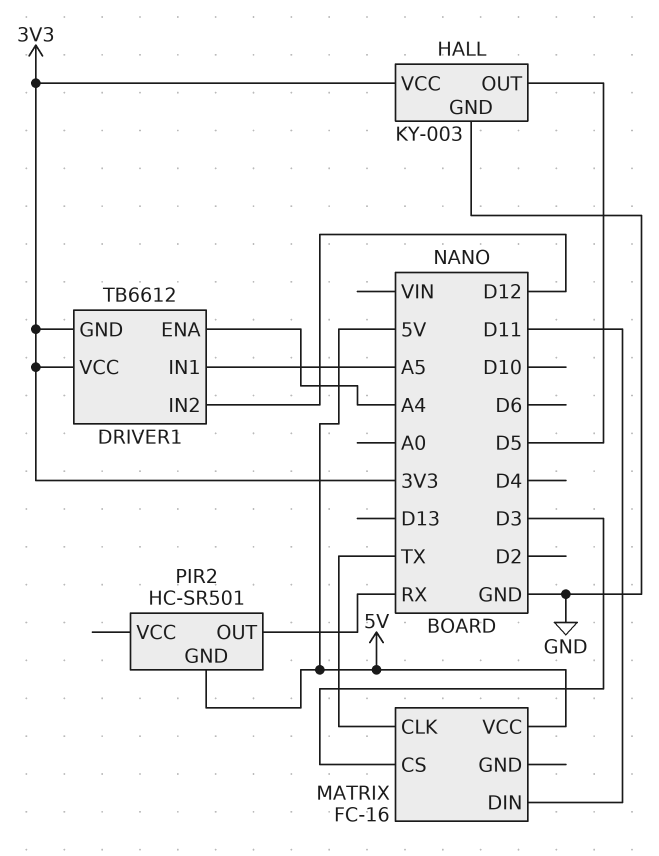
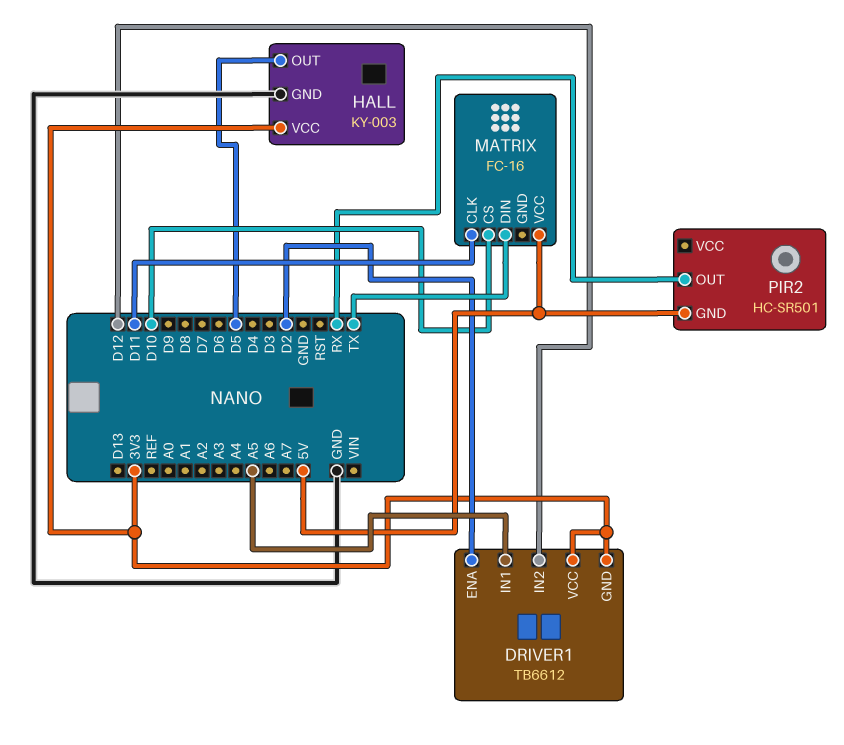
DRIVER1 pin ENA: A4 -> D2
MATRIX pin CLK: TX -> D11
MATRIX pin CS: D3 -> D10
MATRIX pin DIN: D11 -> TX

